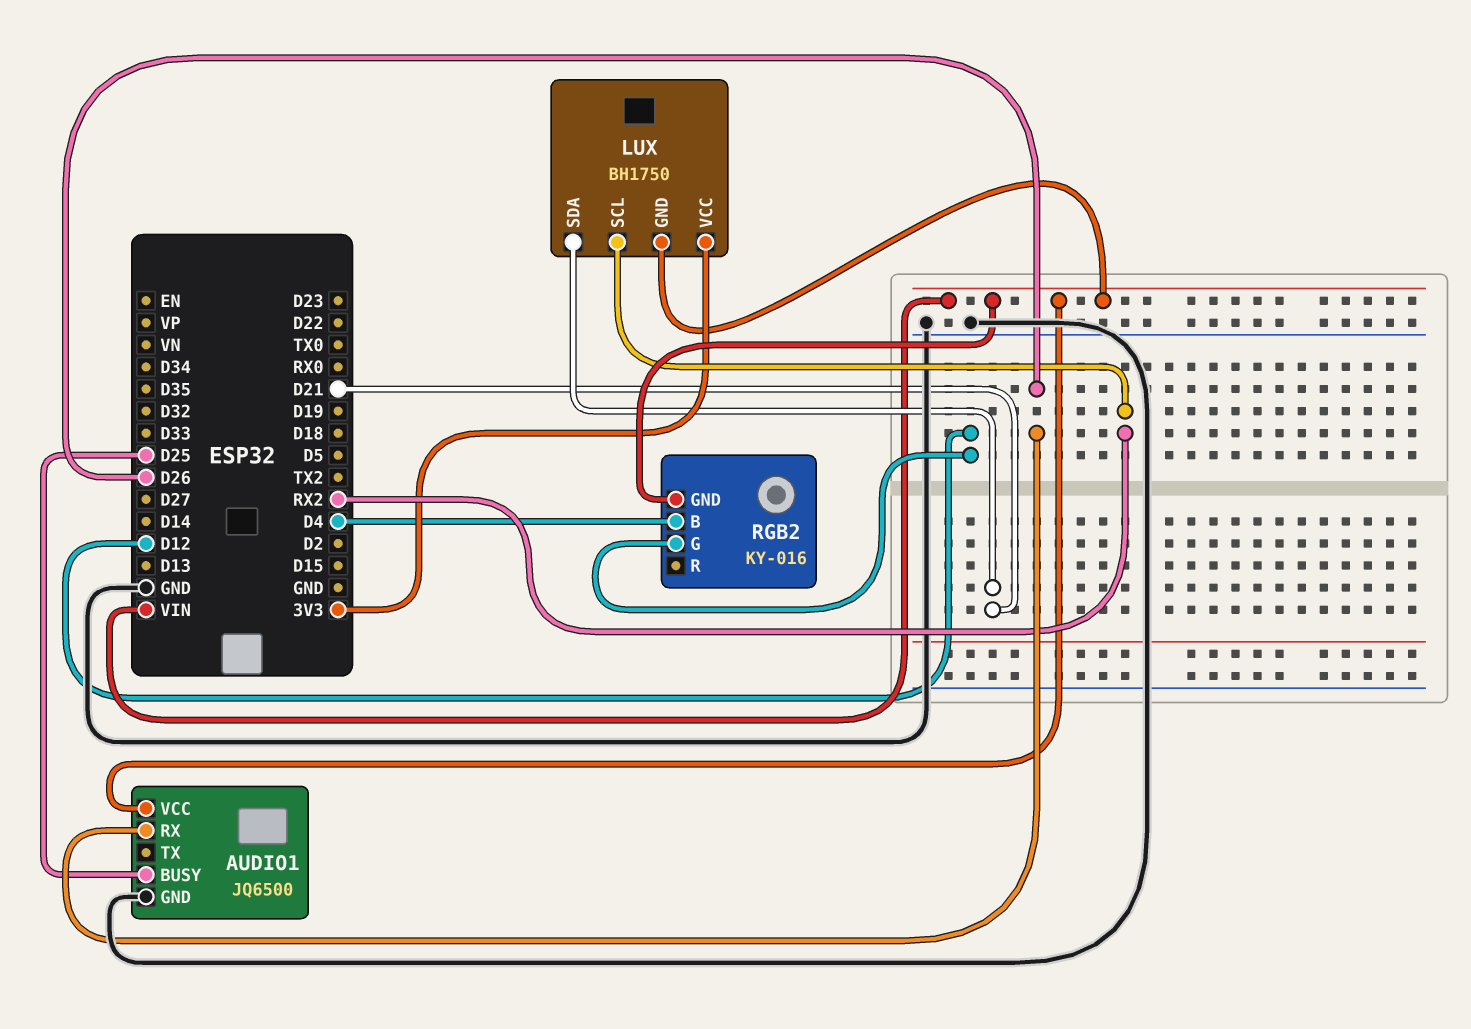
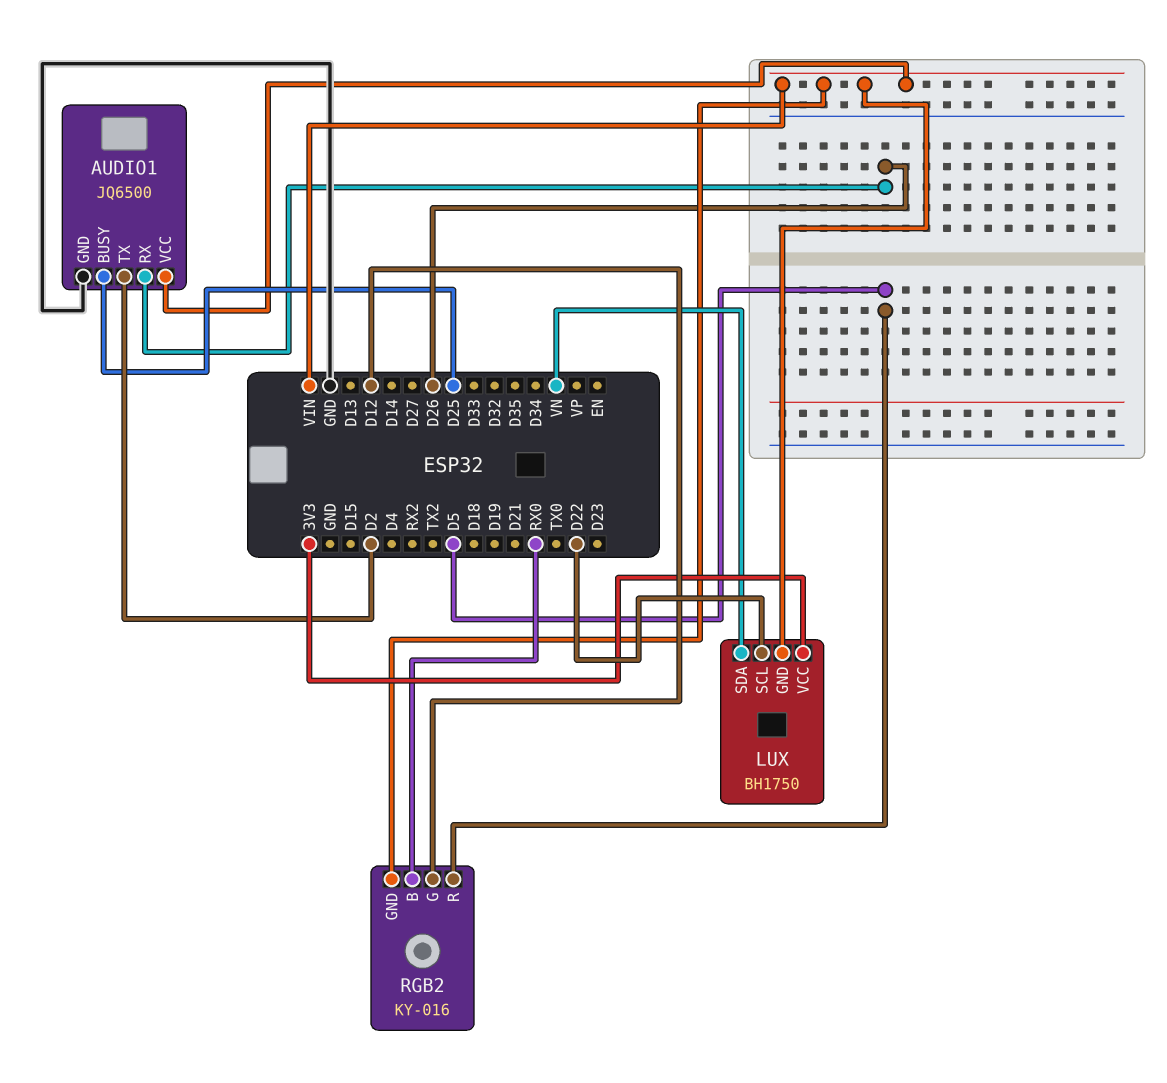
AUDIO1 pin TX: none -> D2
LUX pin SCL: RX2 -> D22
LUX pin SDA: D21 -> VN
RGB2 pin B: D4 -> RX0
RGB2 pin R: none -> D5

